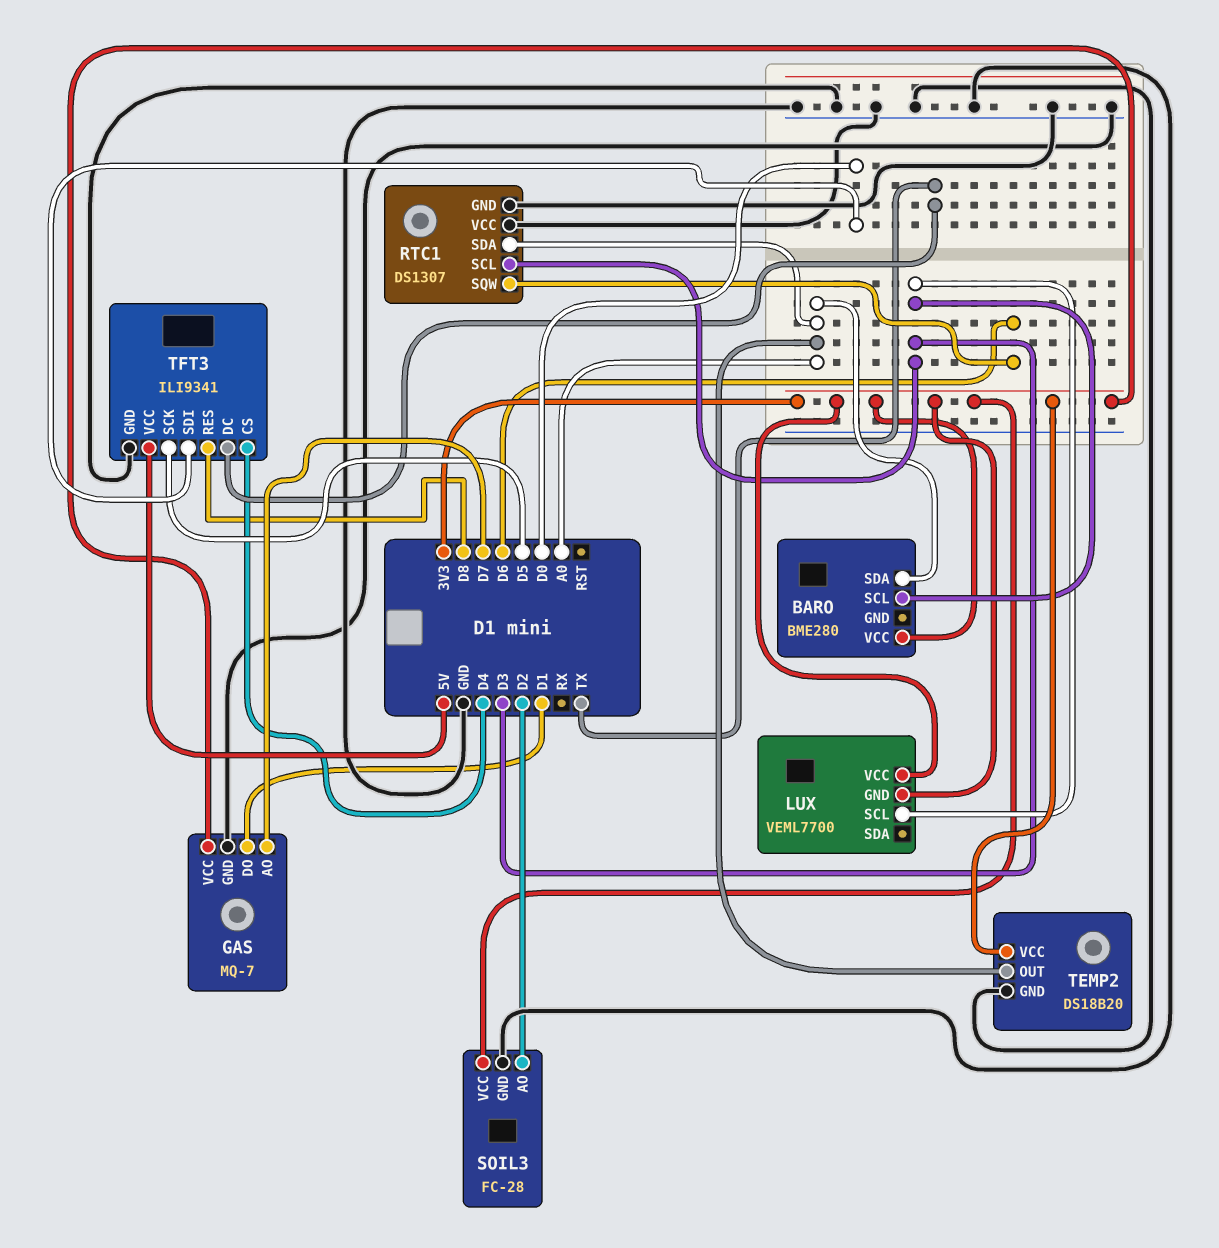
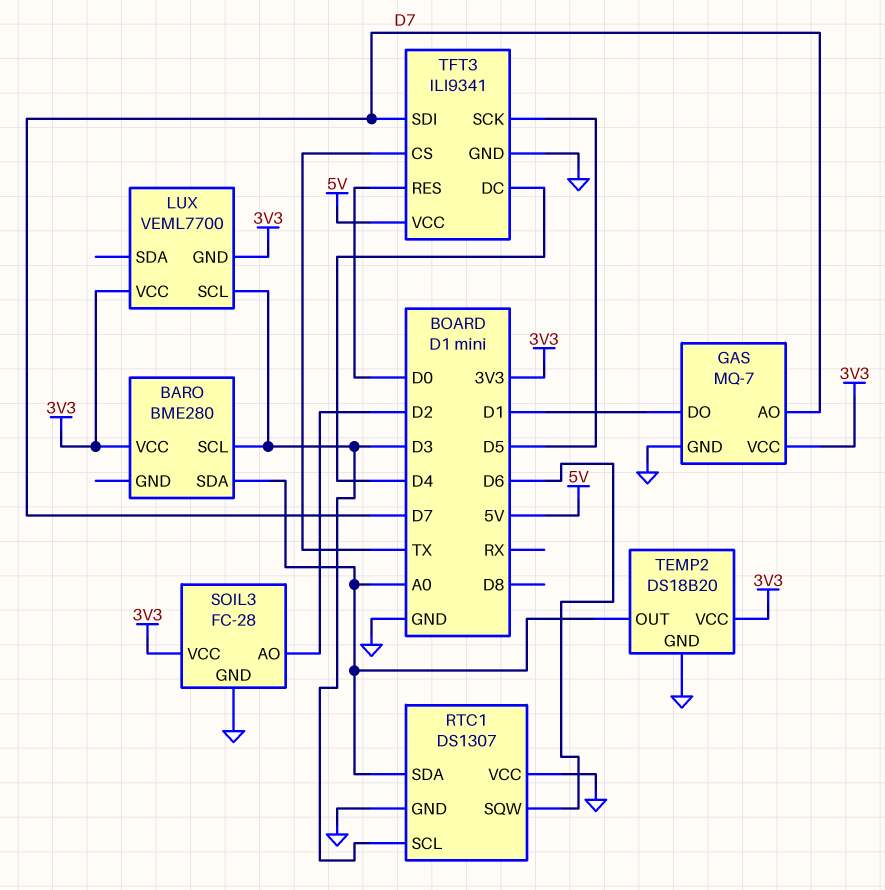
TFT3 pin CS: D4 -> TX
TFT3 pin DC: TX -> D4
TFT3 pin RES: D8 -> D0
TFT3 pin SDI: D0 -> D7

